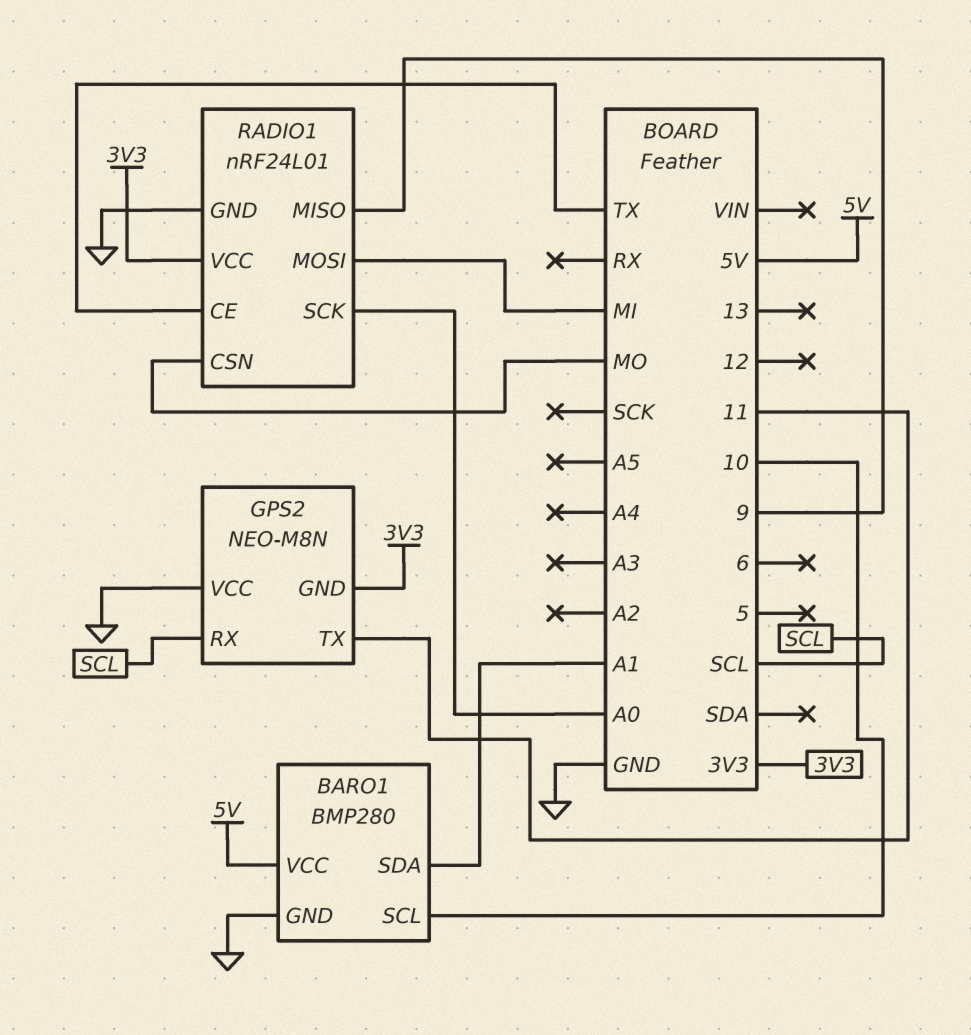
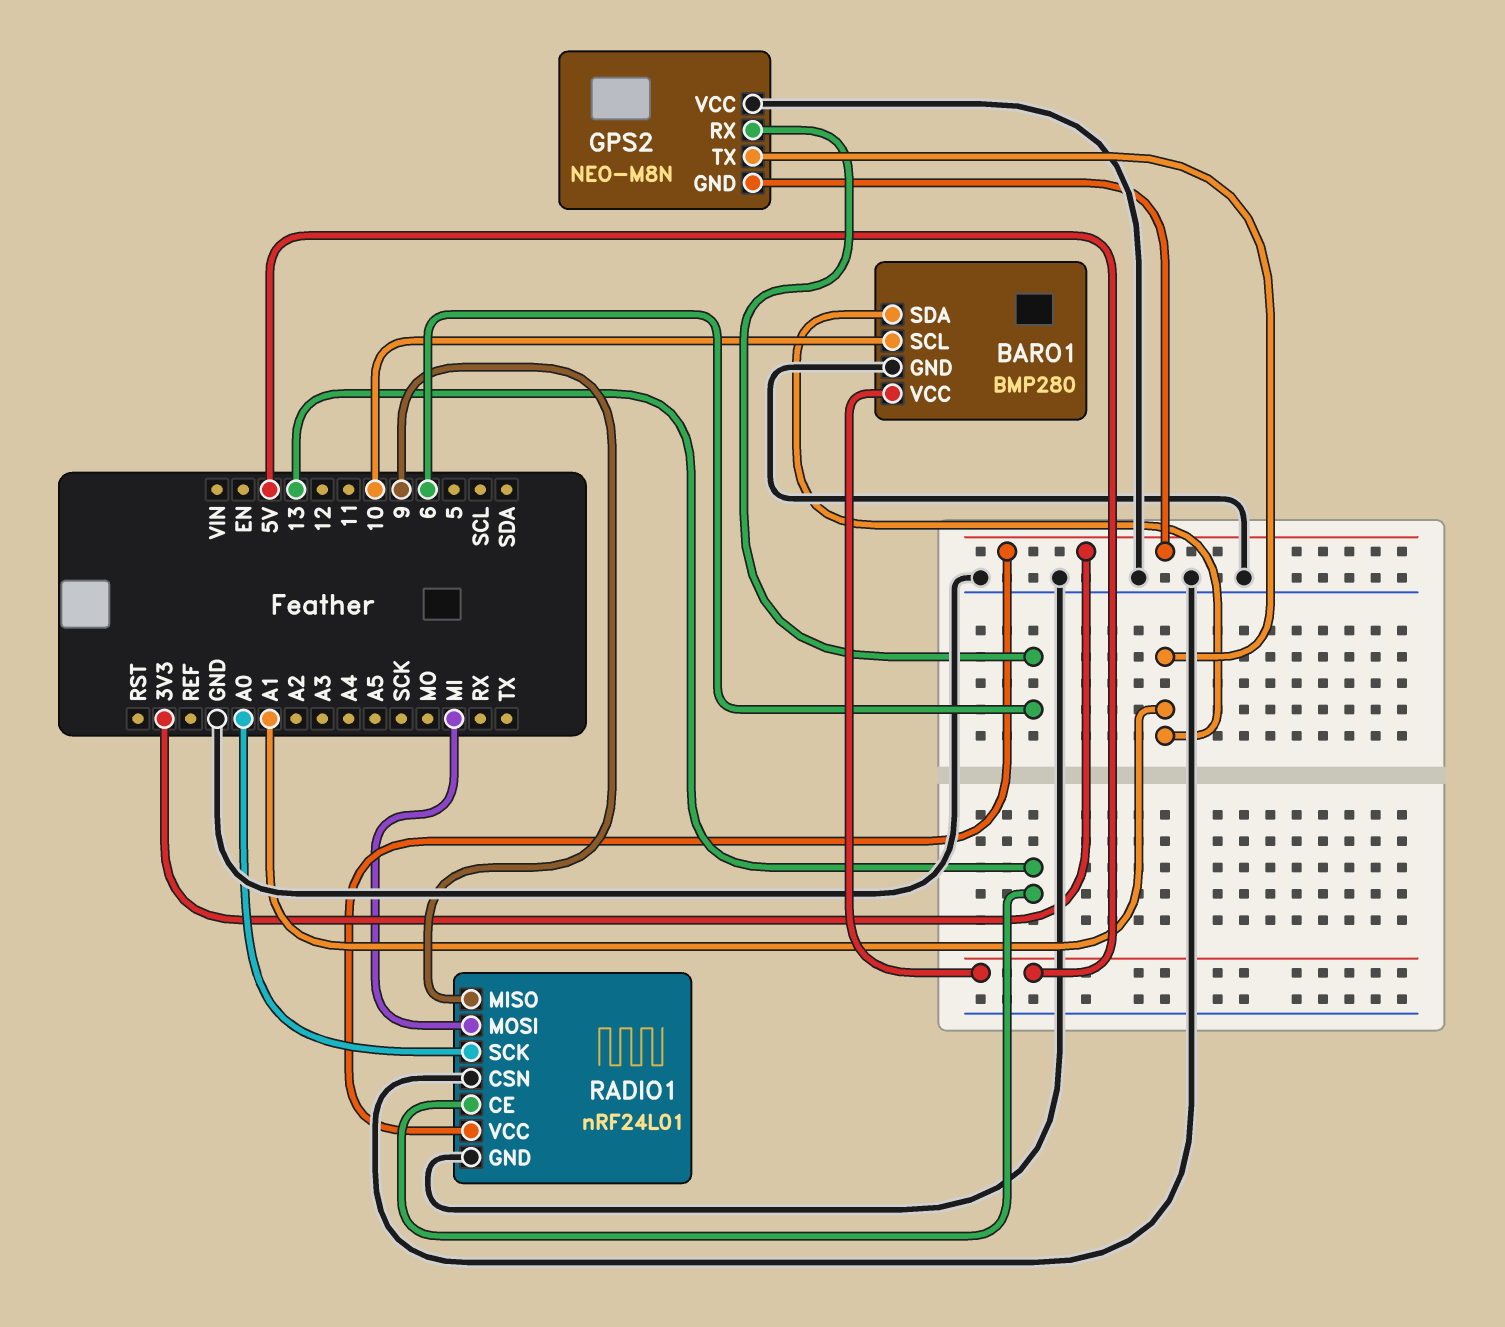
GPS2 pin RX: SCL -> 6
GPS2 pin TX: 11 -> A1
RADIO1 pin CE: TX -> 13
RADIO1 pin CSN: MO -> GND

